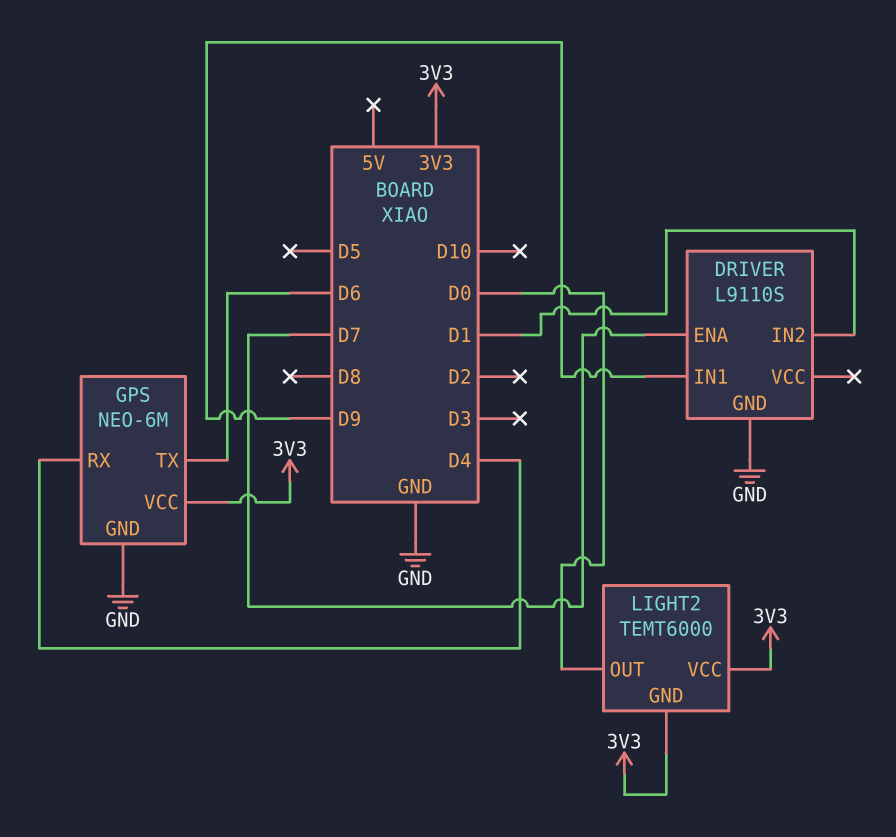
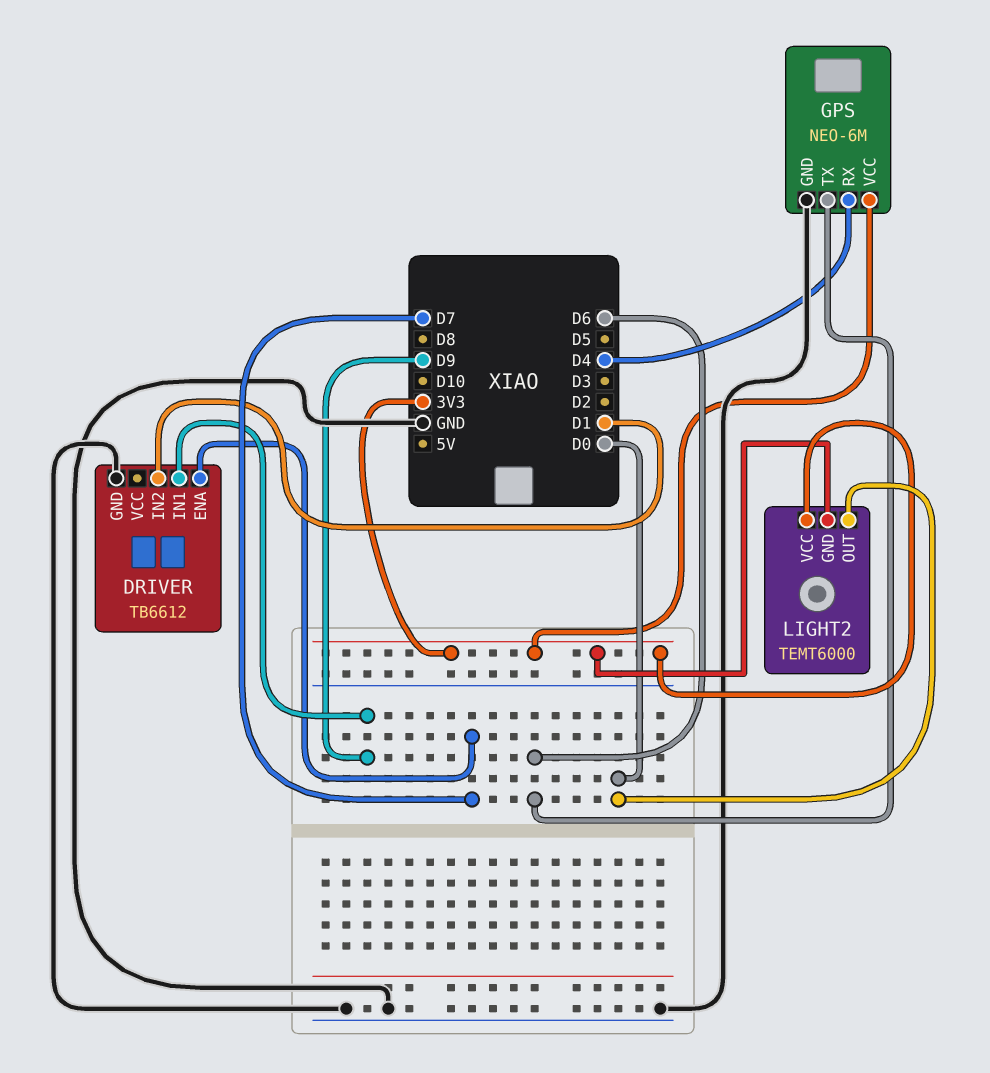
DRIVER: L9110S -> TB6612

